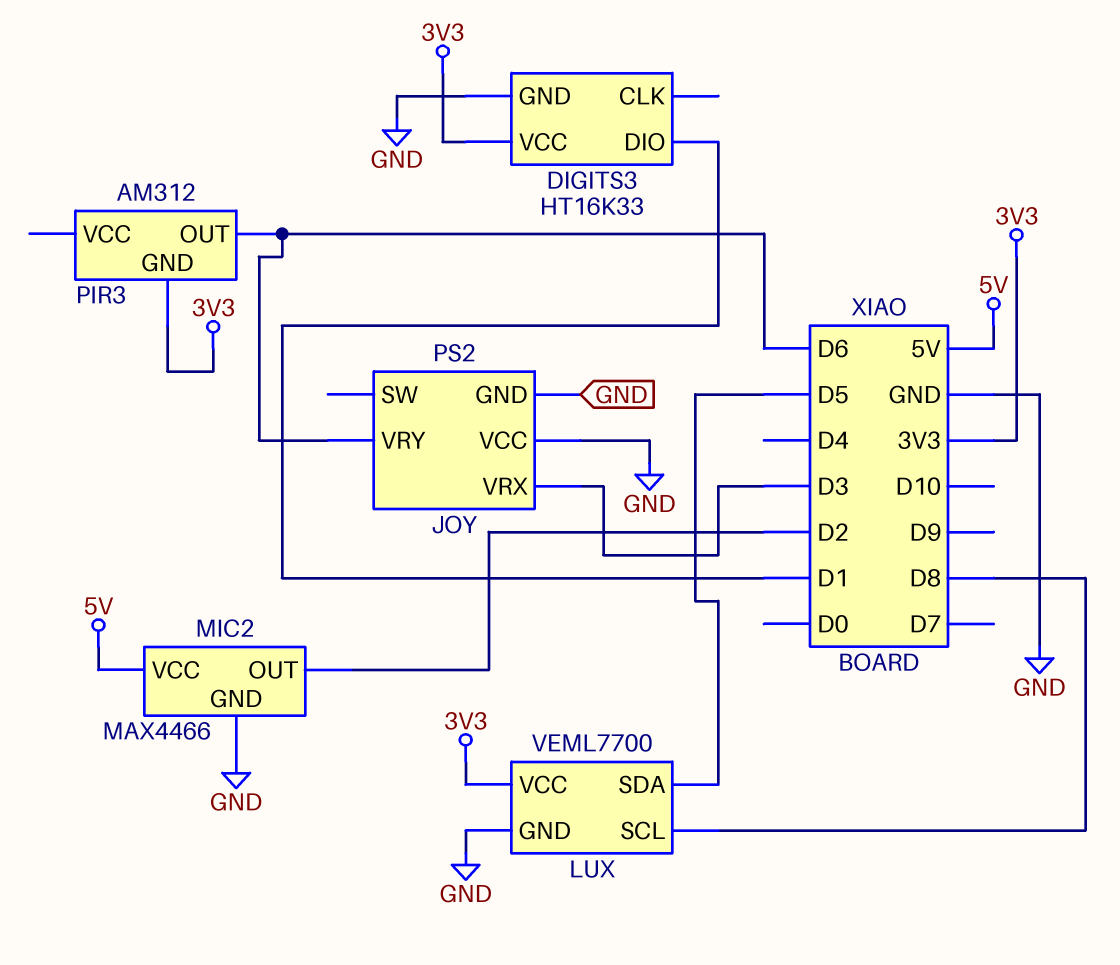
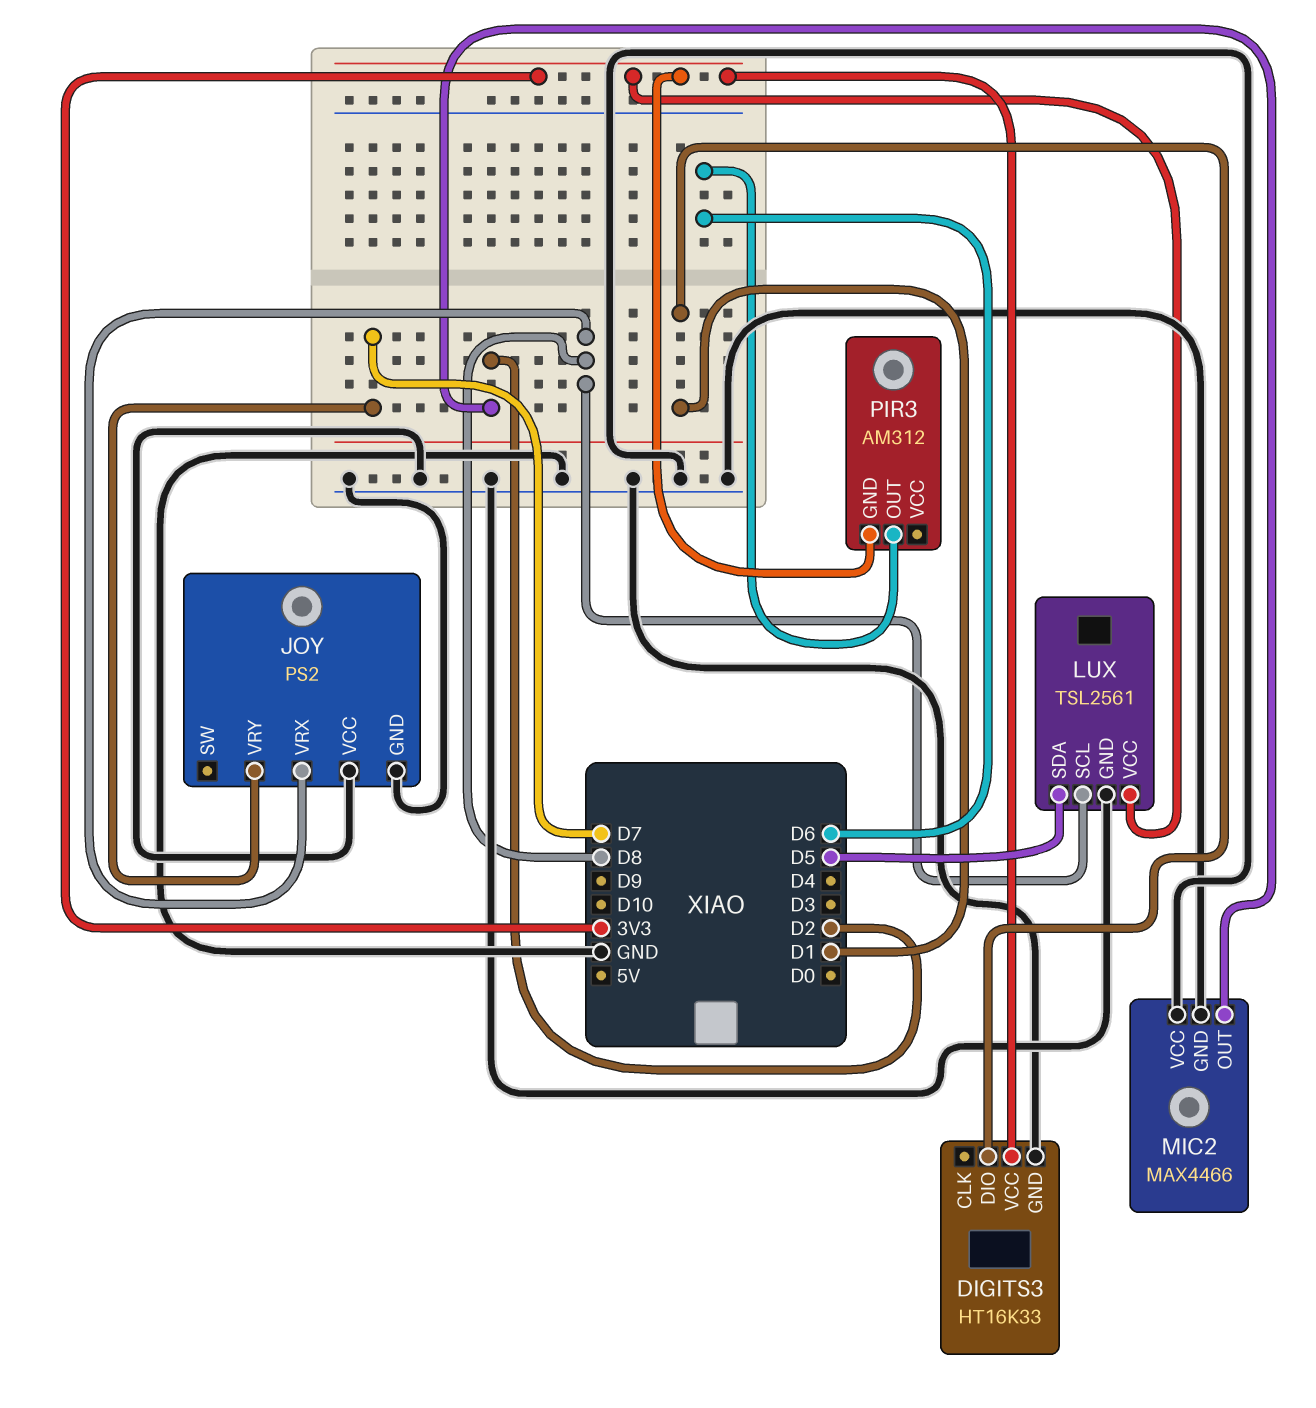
JOY pin VRX: D3 -> D8
JOY pin VRY: D6 -> D7
LUX: VEML7700 -> TSL2561
MIC2 pin VCC: 5V -> GND

